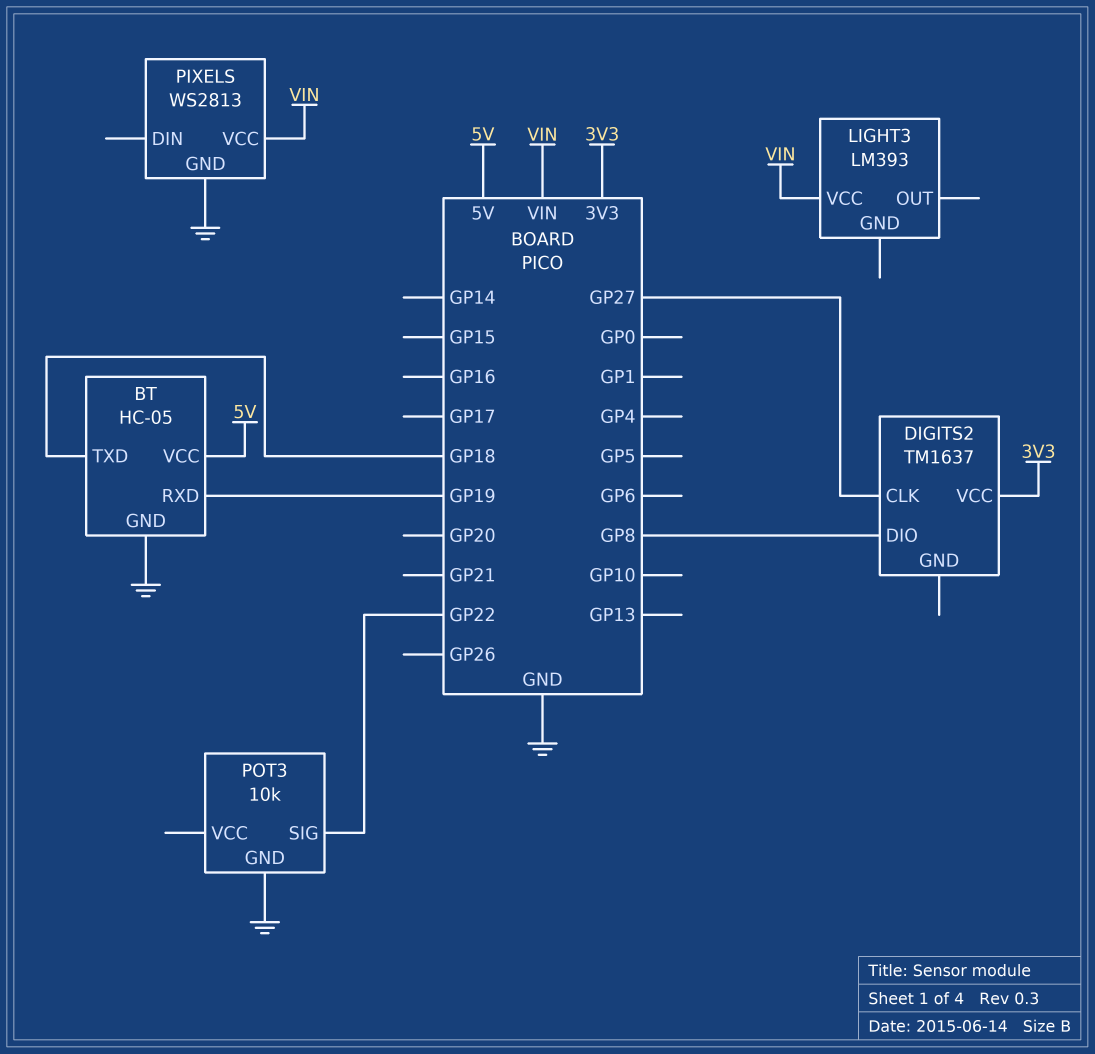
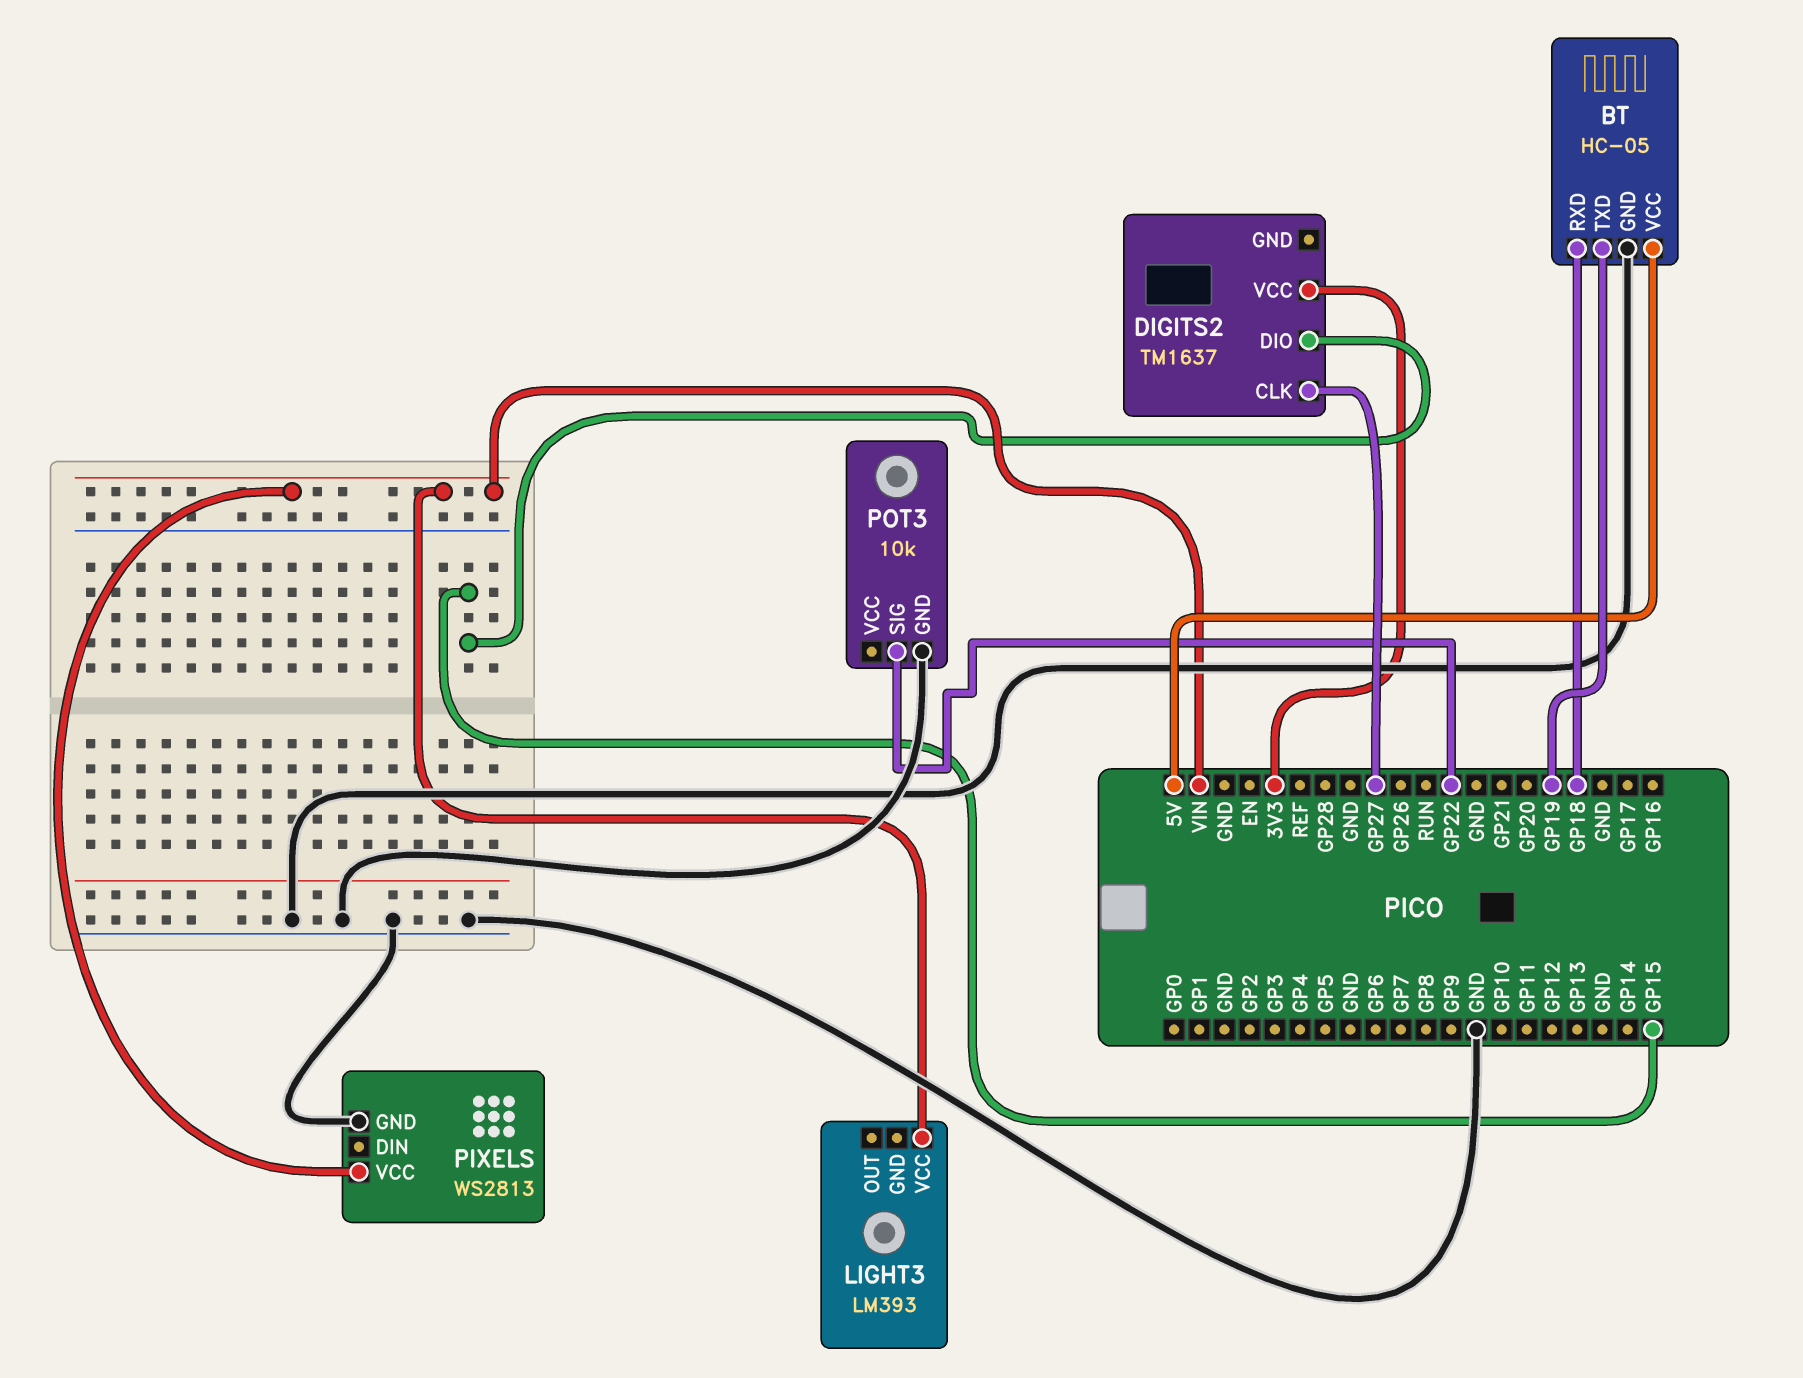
BT pin RXD: GP19 -> GP18
BT pin TXD: GP18 -> GP19
DIGITS2 pin DIO: GP8 -> GP15

